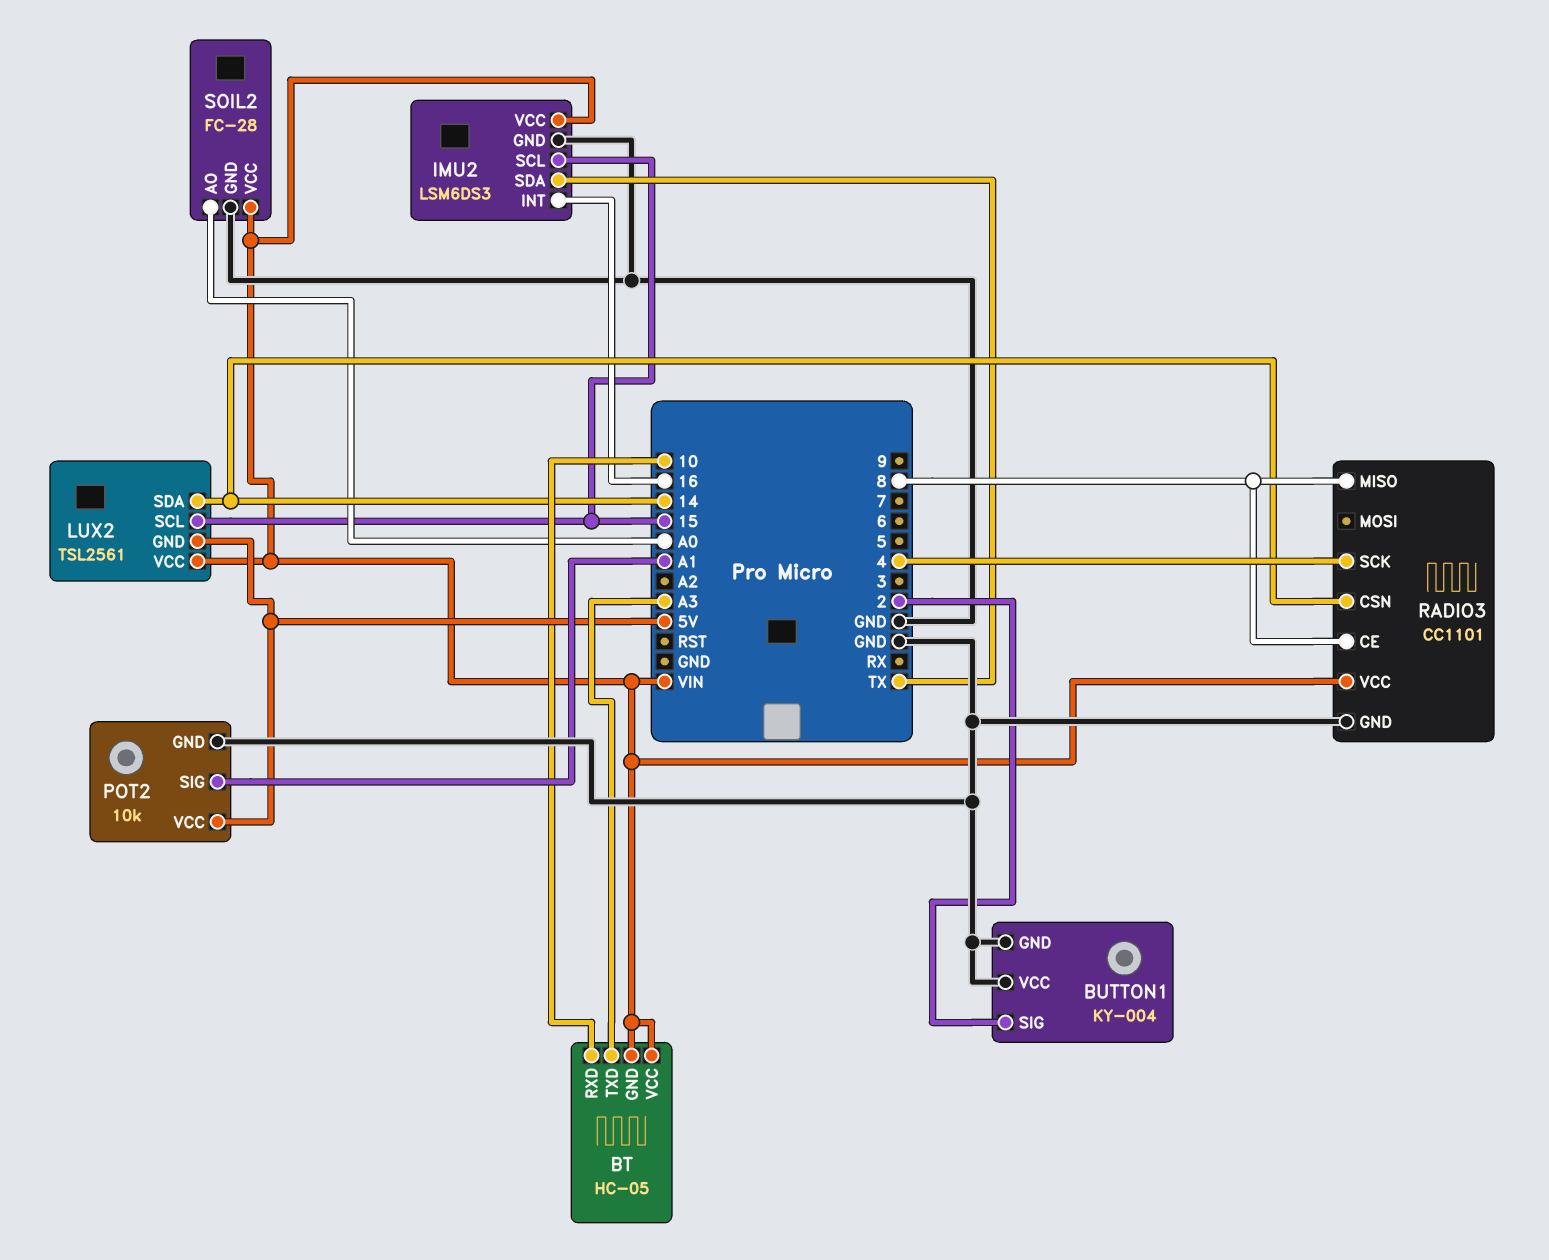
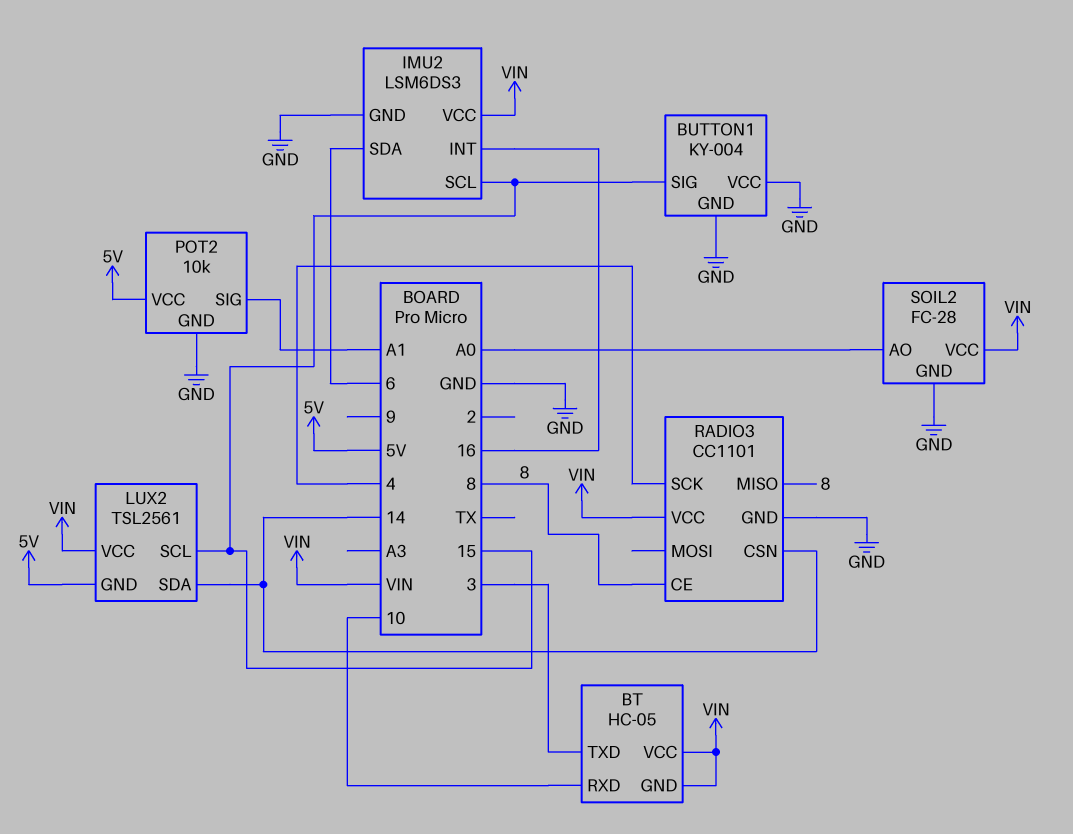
BT pin TXD: A3 -> 3
BUTTON1 pin SIG: 2 -> 15
IMU2 pin SDA: TX -> 6

